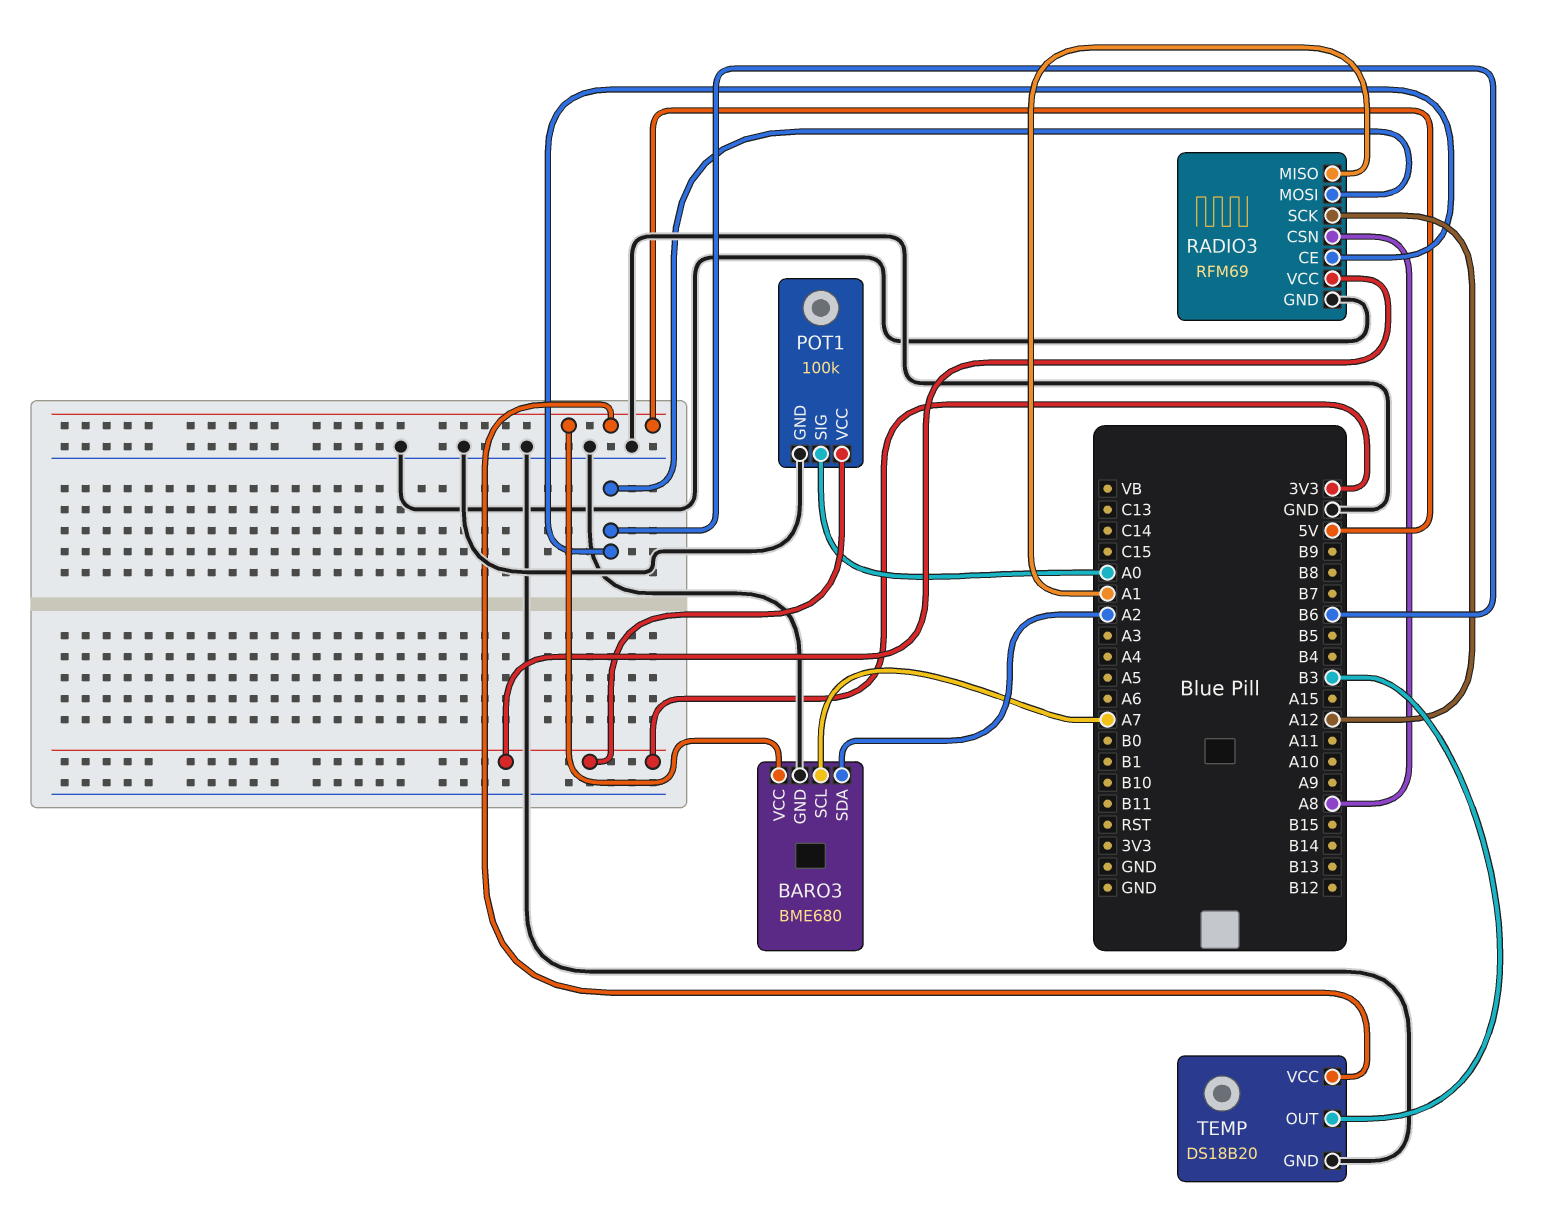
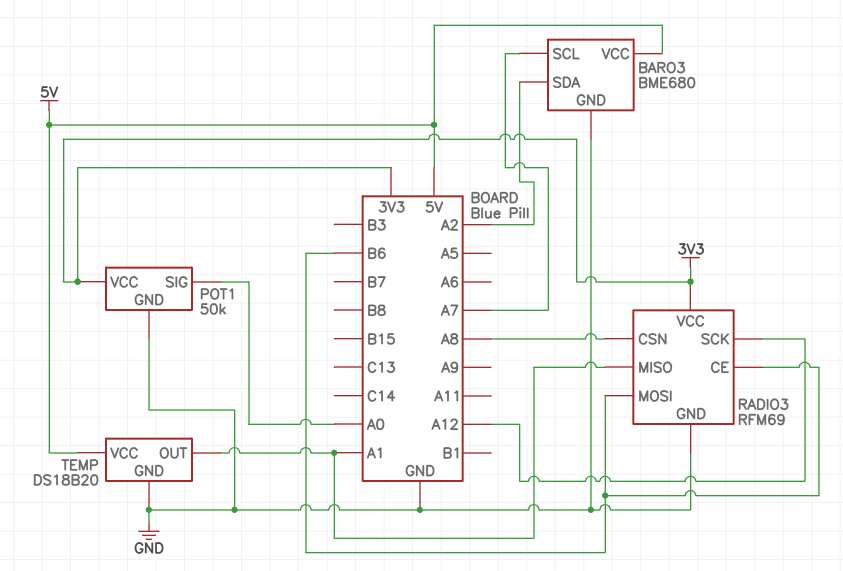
POT1: 100k -> 50k
TEMP pin OUT: B3 -> A1

